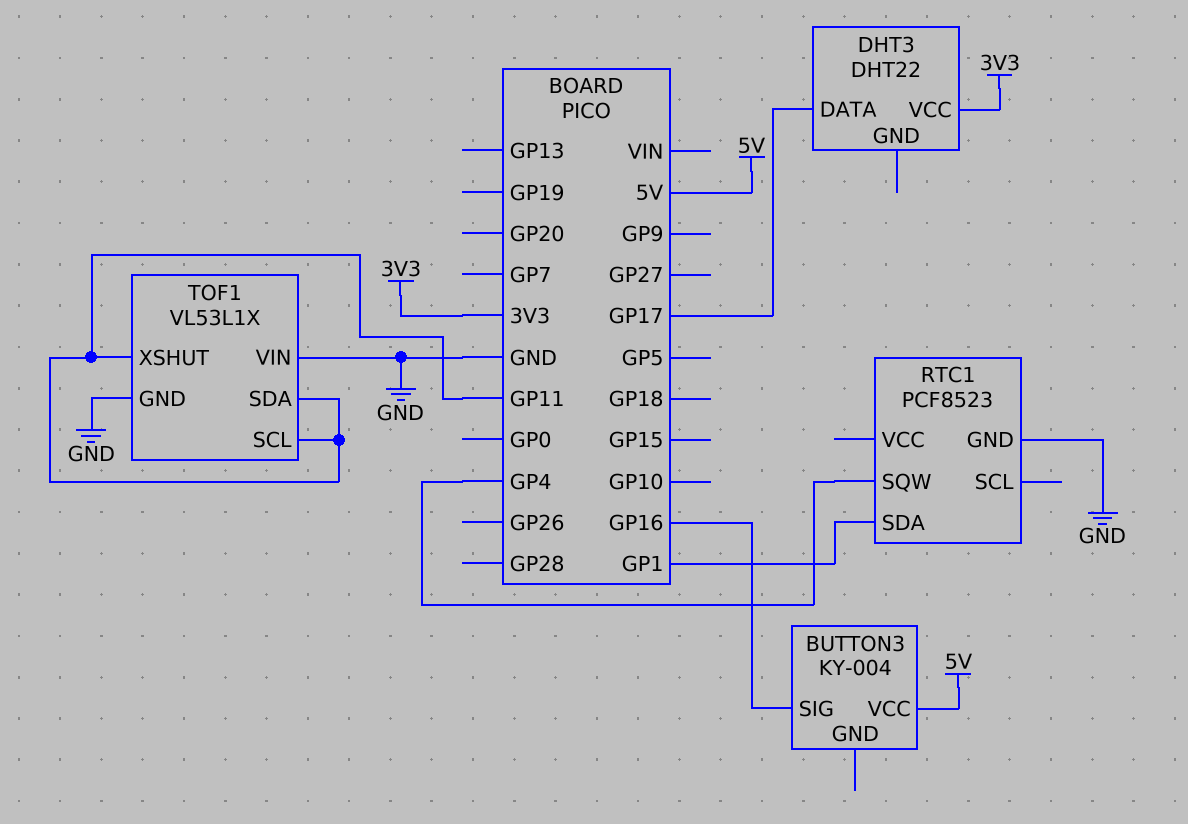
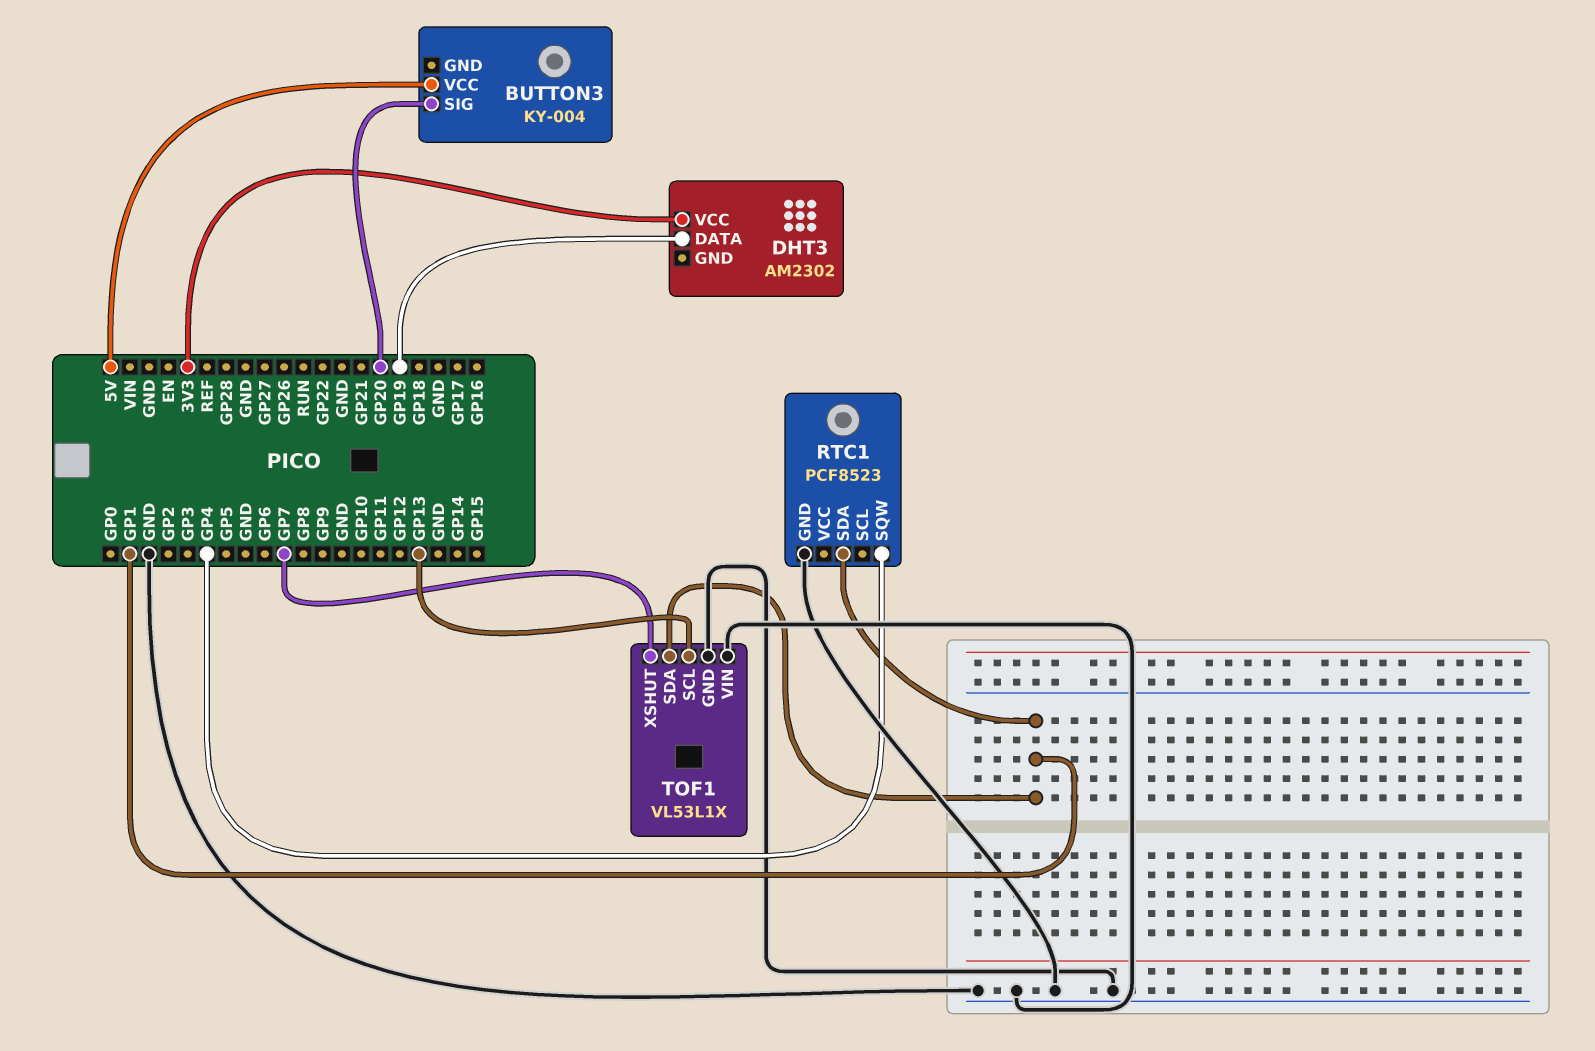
BUTTON3 pin SIG: GP16 -> GP20
DHT3: DHT22 -> AM2302
DHT3 pin DATA: GP17 -> GP19
TOF1 pin SCL: GP11 -> GP13
TOF1 pin SDA: GP11 -> GP1
TOF1 pin XSHUT: GP11 -> GP7

